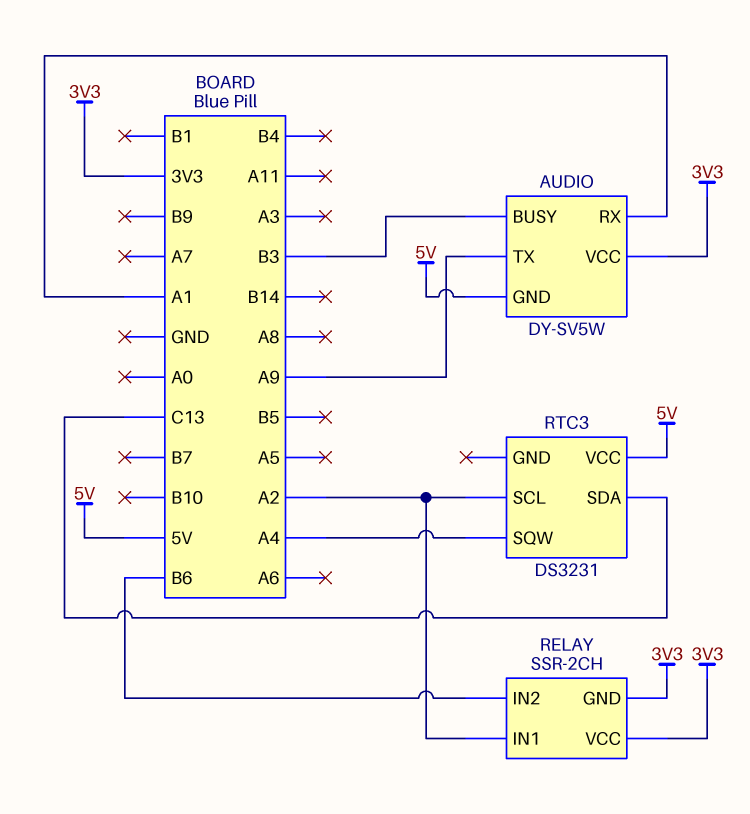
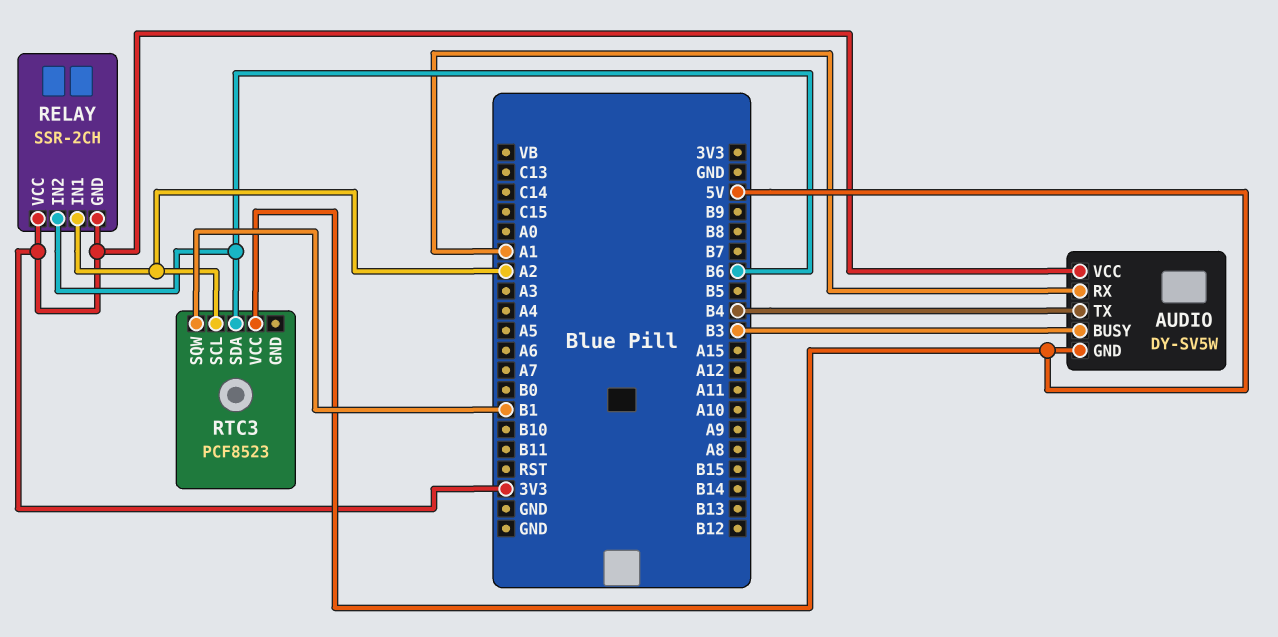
AUDIO pin TX: A9 -> B4
RTC3: DS3231 -> PCF8523
RTC3 pin SDA: C13 -> B6
RTC3 pin SQW: A4 -> B1

